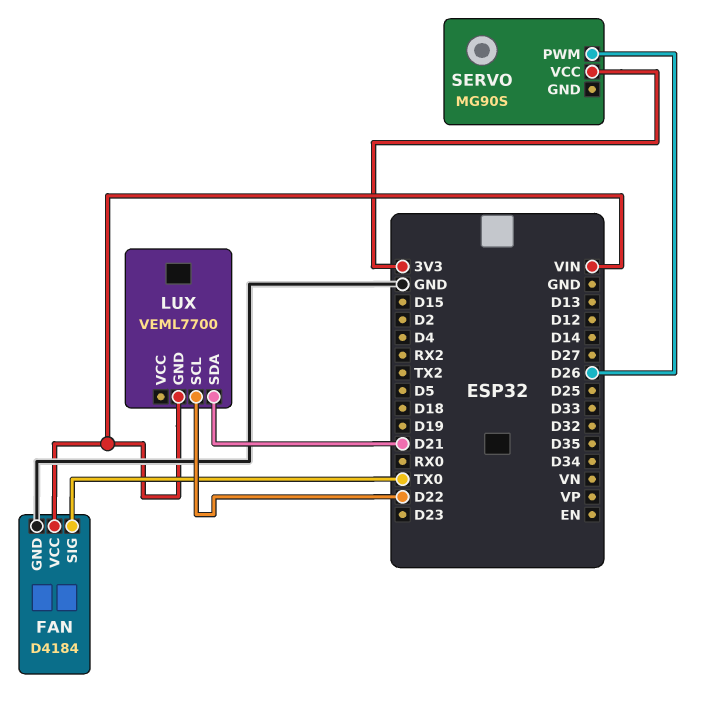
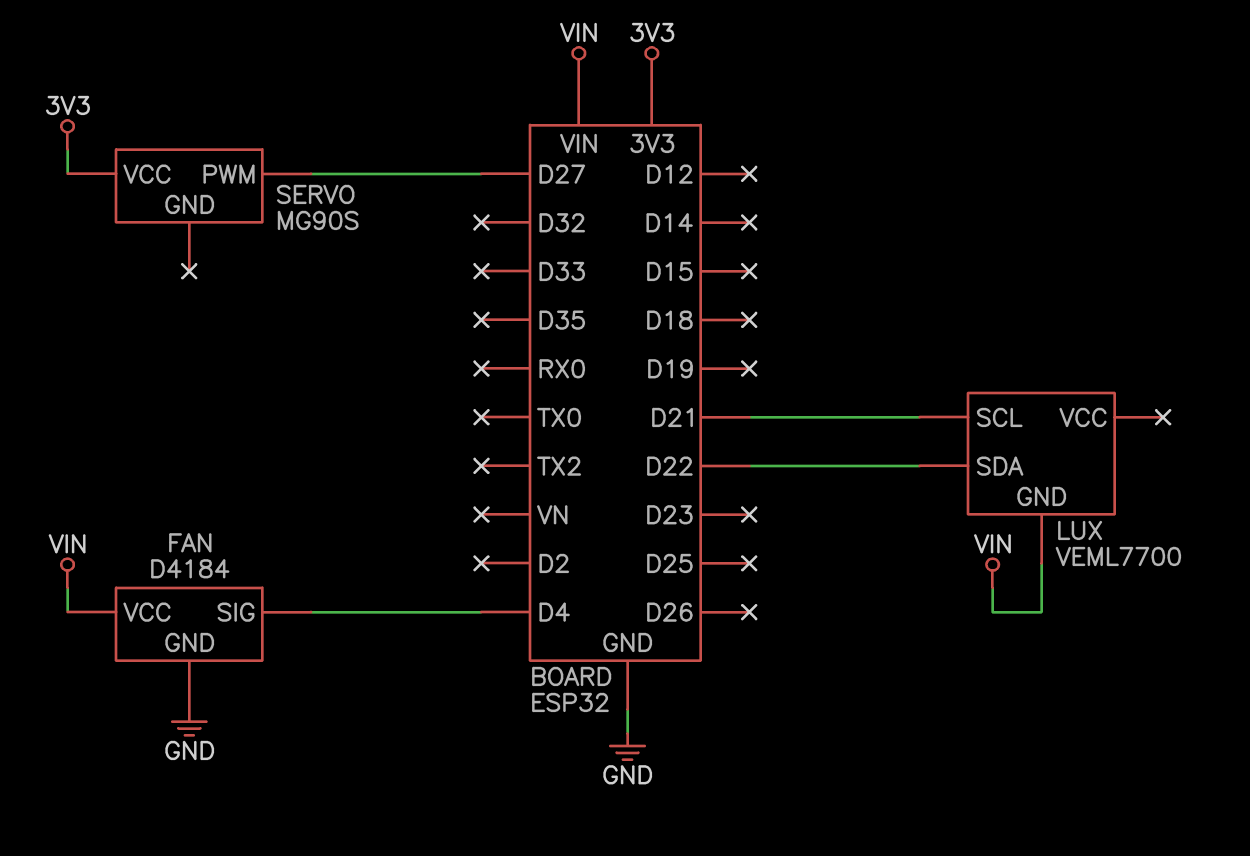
FAN pin SIG: TX0 -> D4
LUX pin SCL: D22 -> D21
LUX pin SDA: D21 -> D22
SERVO pin PWM: D26 -> D27

